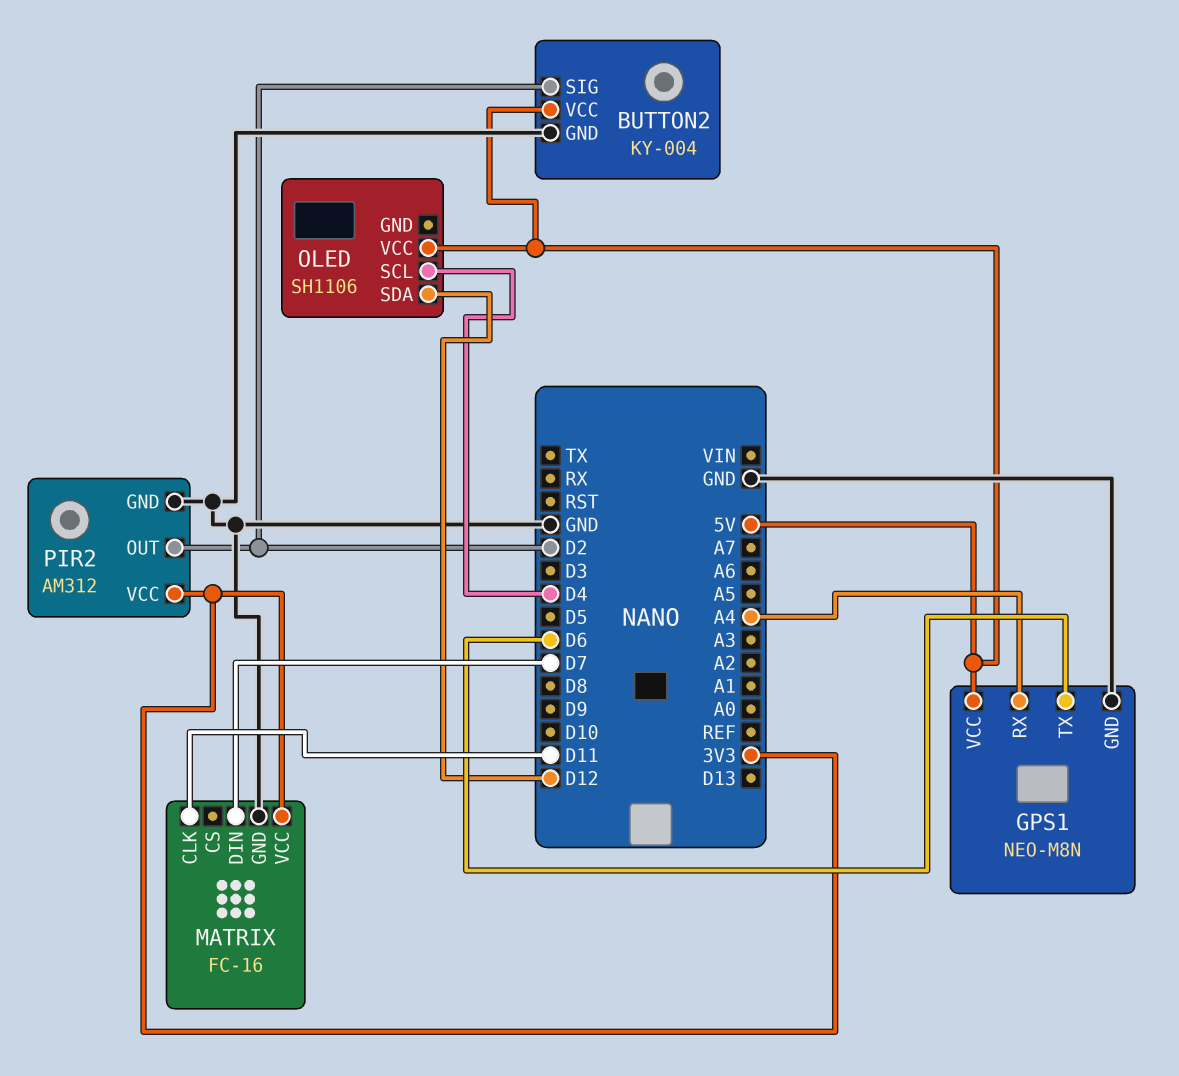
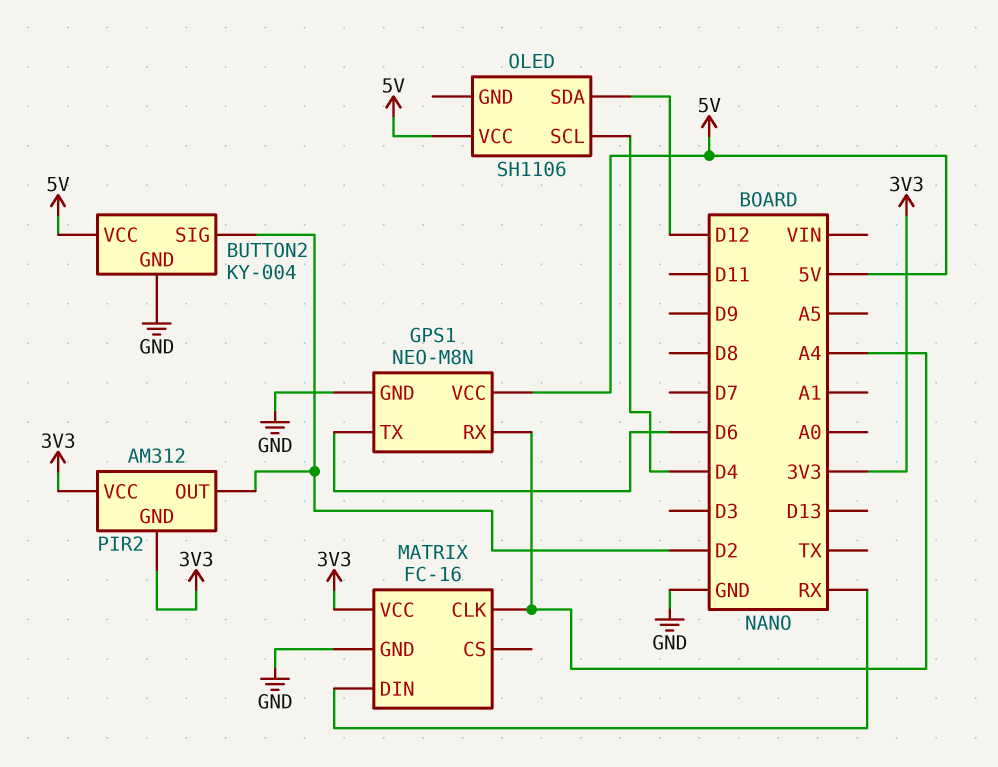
MATRIX pin CLK: D11 -> A4
MATRIX pin DIN: D7 -> RX
PIR2 pin GND: GND -> 3V3

